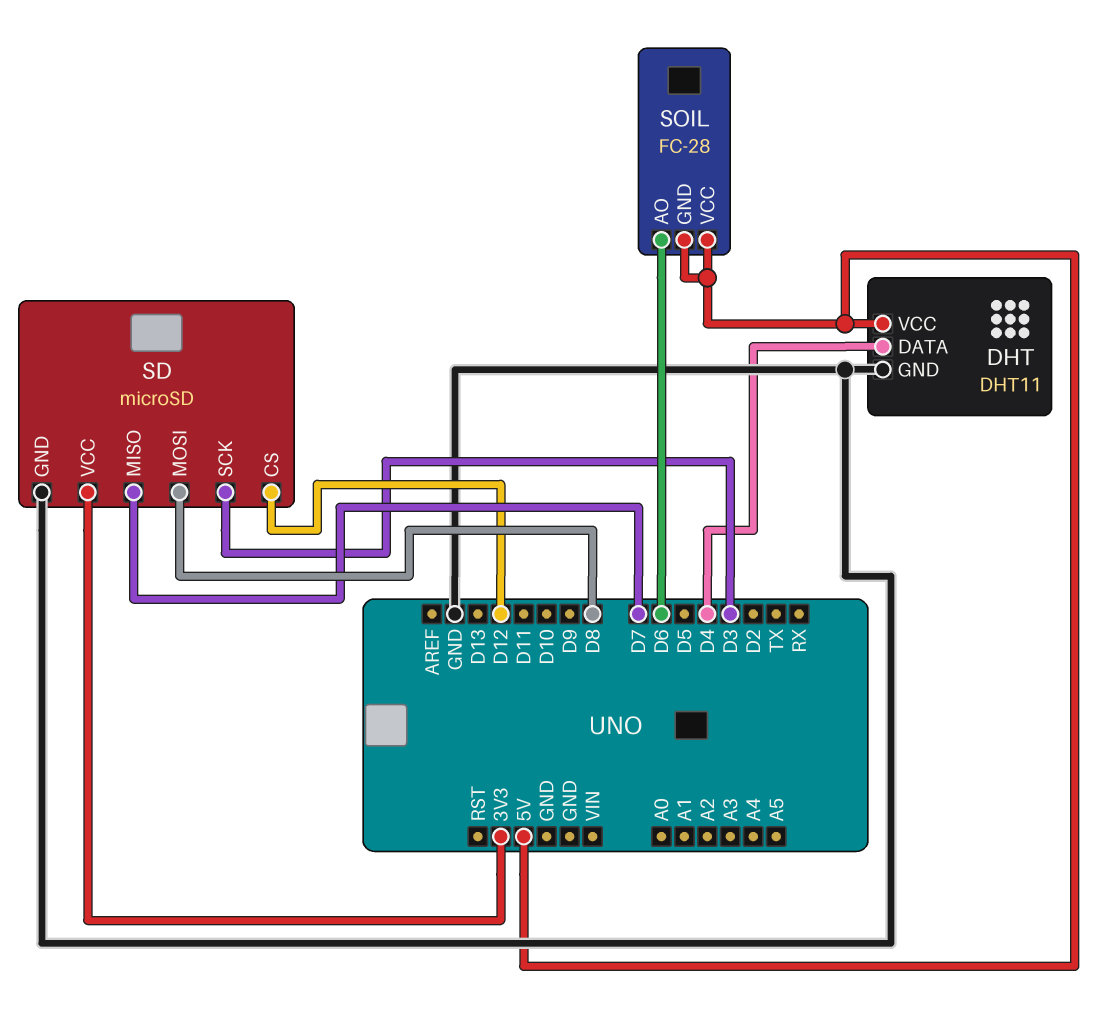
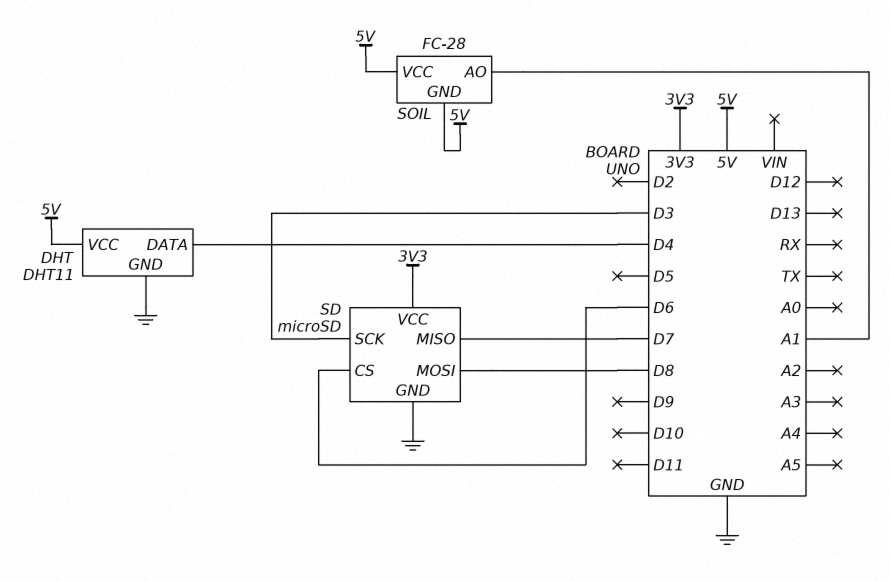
SD pin CS: D12 -> D6
SOIL pin AO: D6 -> A1

